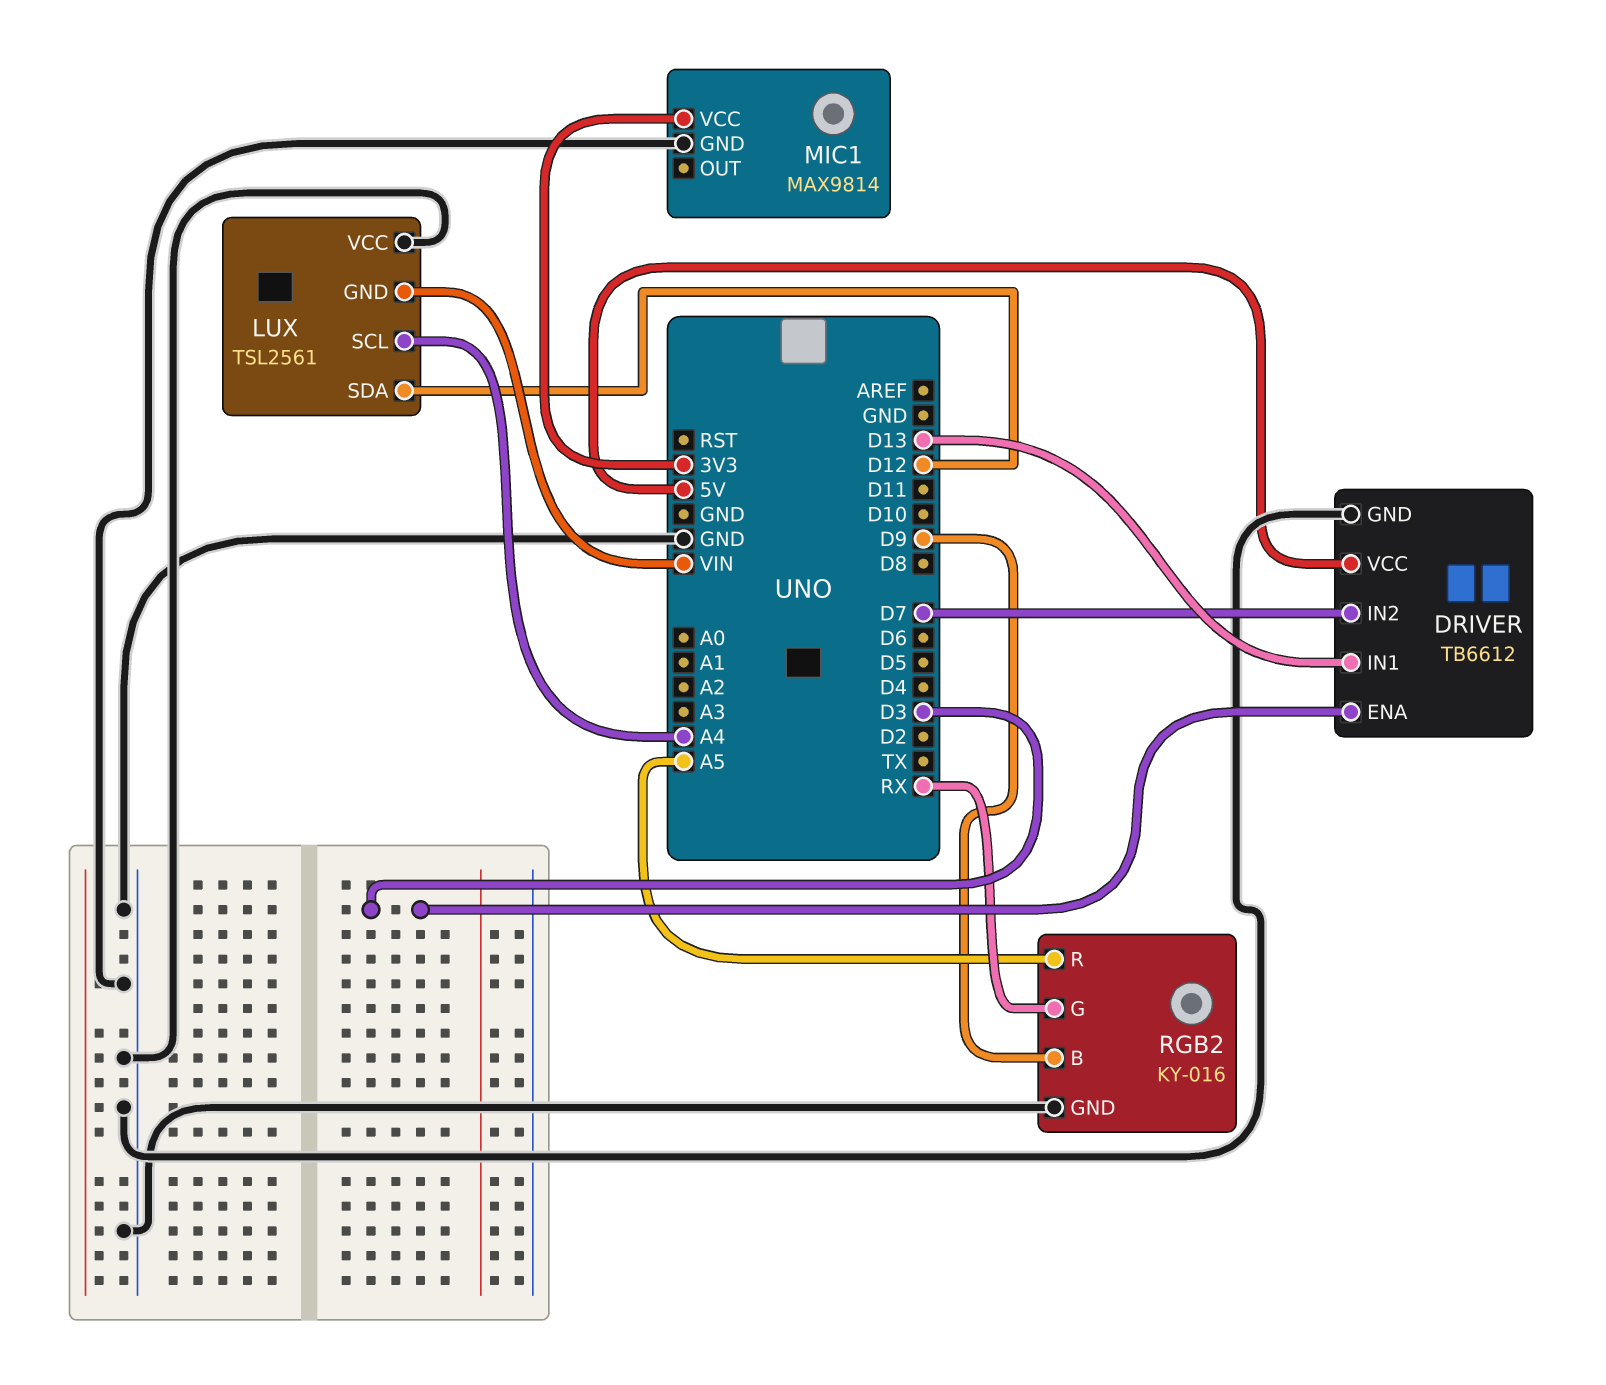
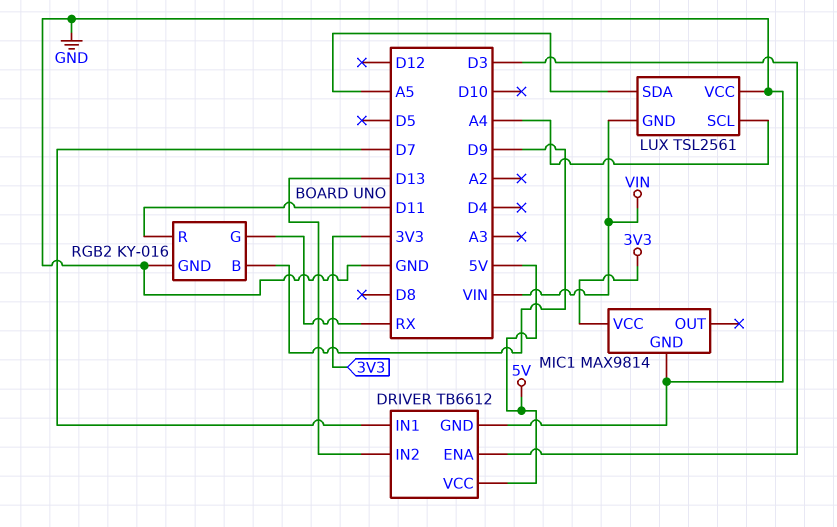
DRIVER pin IN1: D13 -> D7
DRIVER pin IN2: D7 -> D13
LUX pin SDA: D12 -> A5
RGB2 pin R: A5 -> D11

